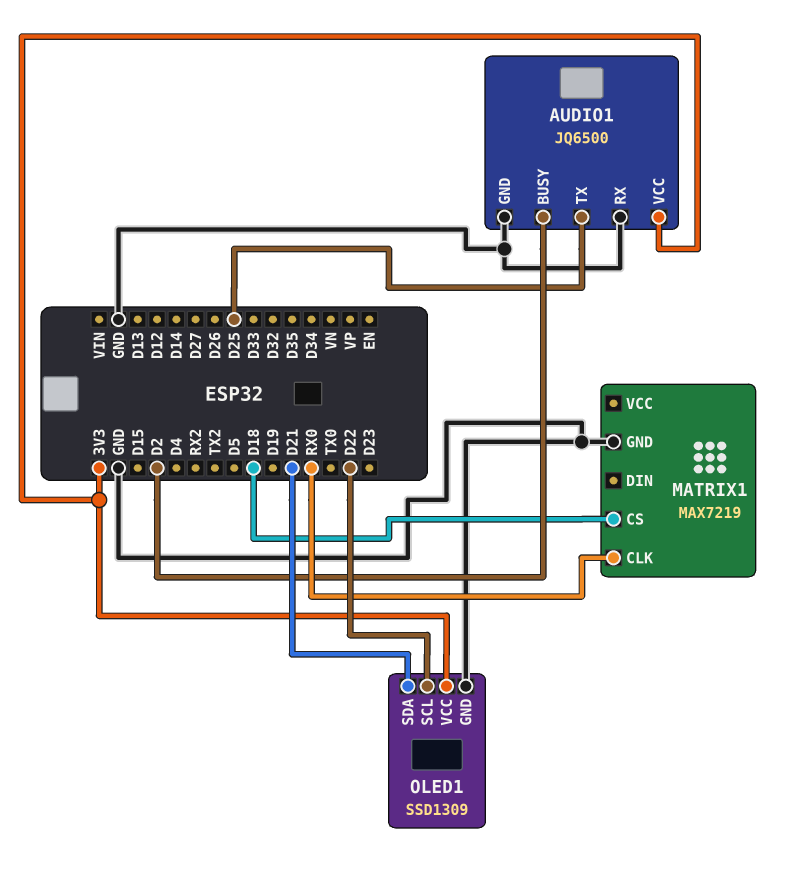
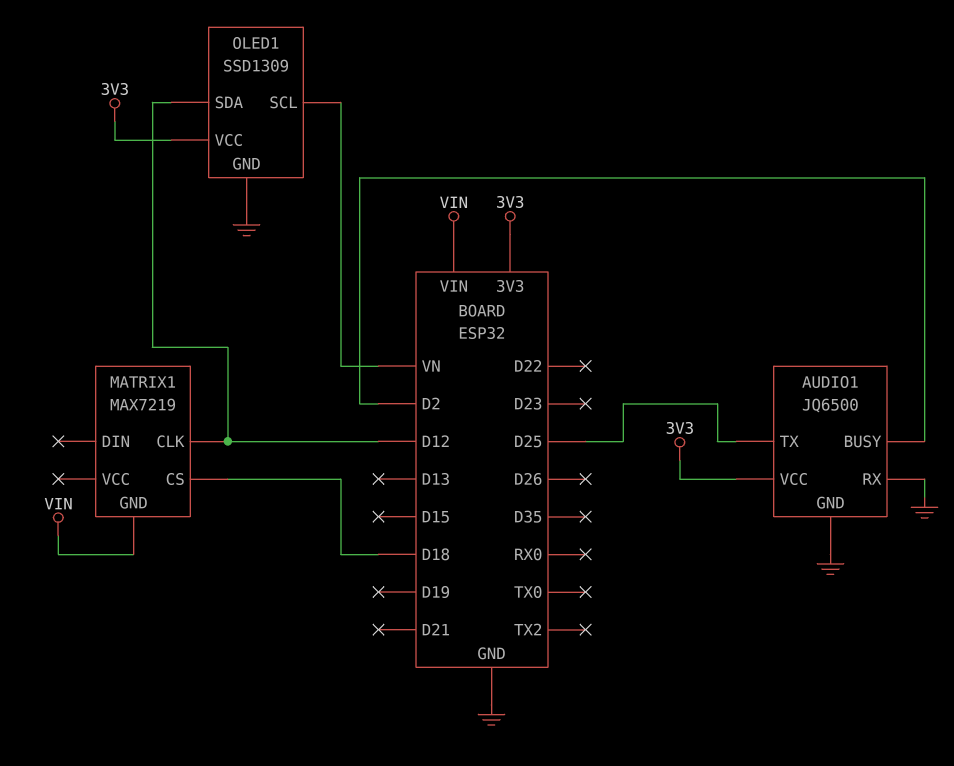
MATRIX1 pin CLK: RX0 -> D12
MATRIX1 pin GND: GND -> VIN
OLED1 pin SCL: D22 -> VN
OLED1 pin SDA: D21 -> D12

